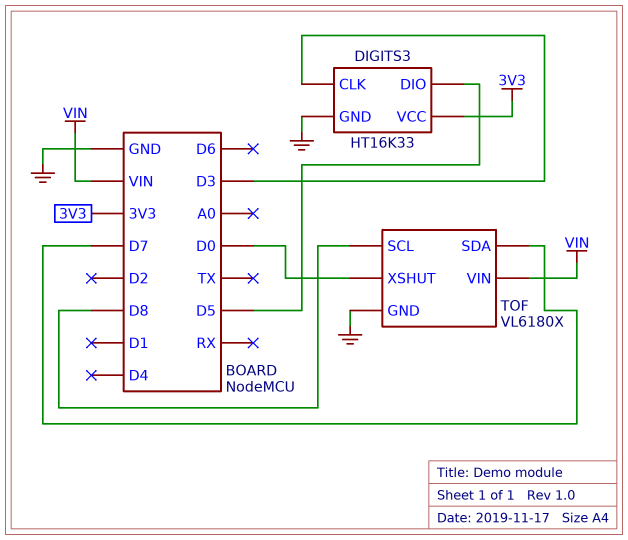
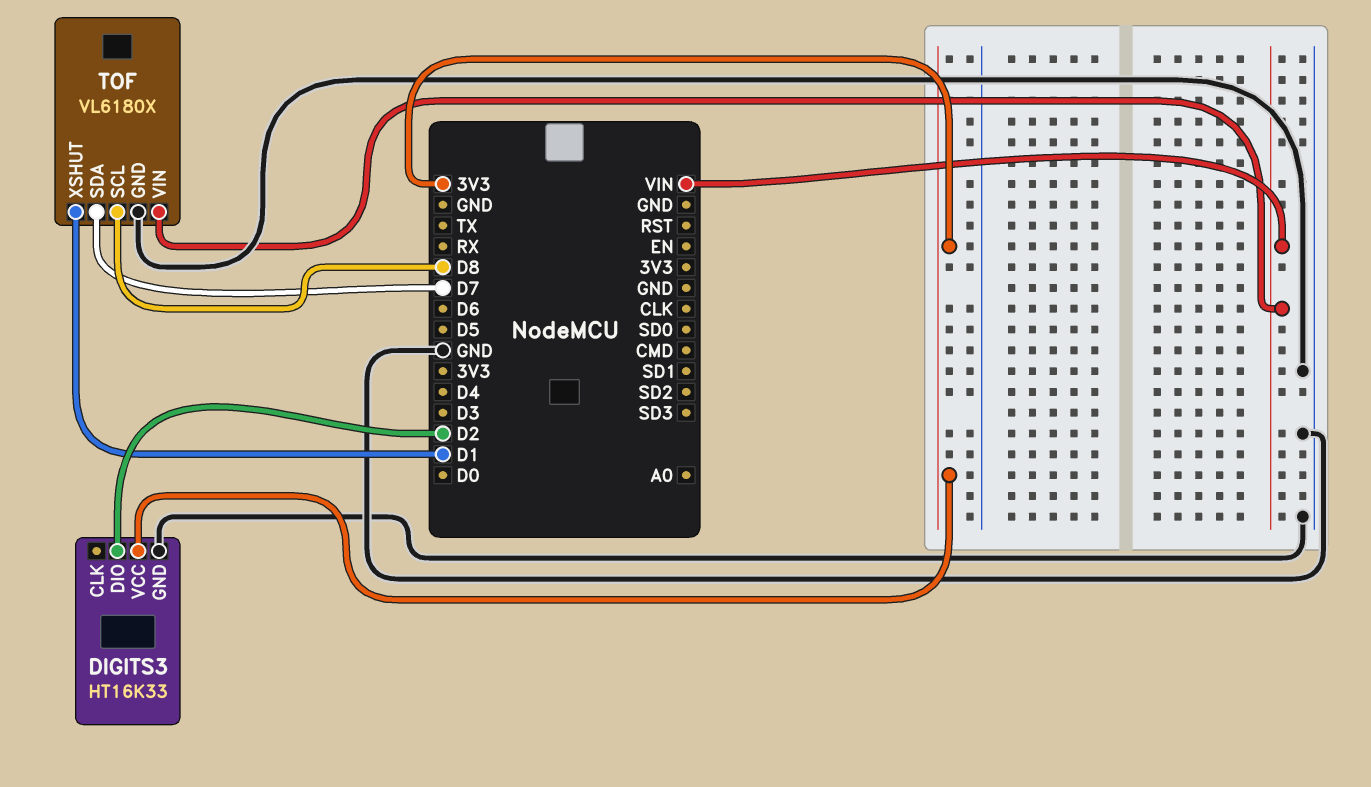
DIGITS3 pin CLK: D3 -> none
DIGITS3 pin DIO: D5 -> D2
TOF pin XSHUT: D0 -> D1

